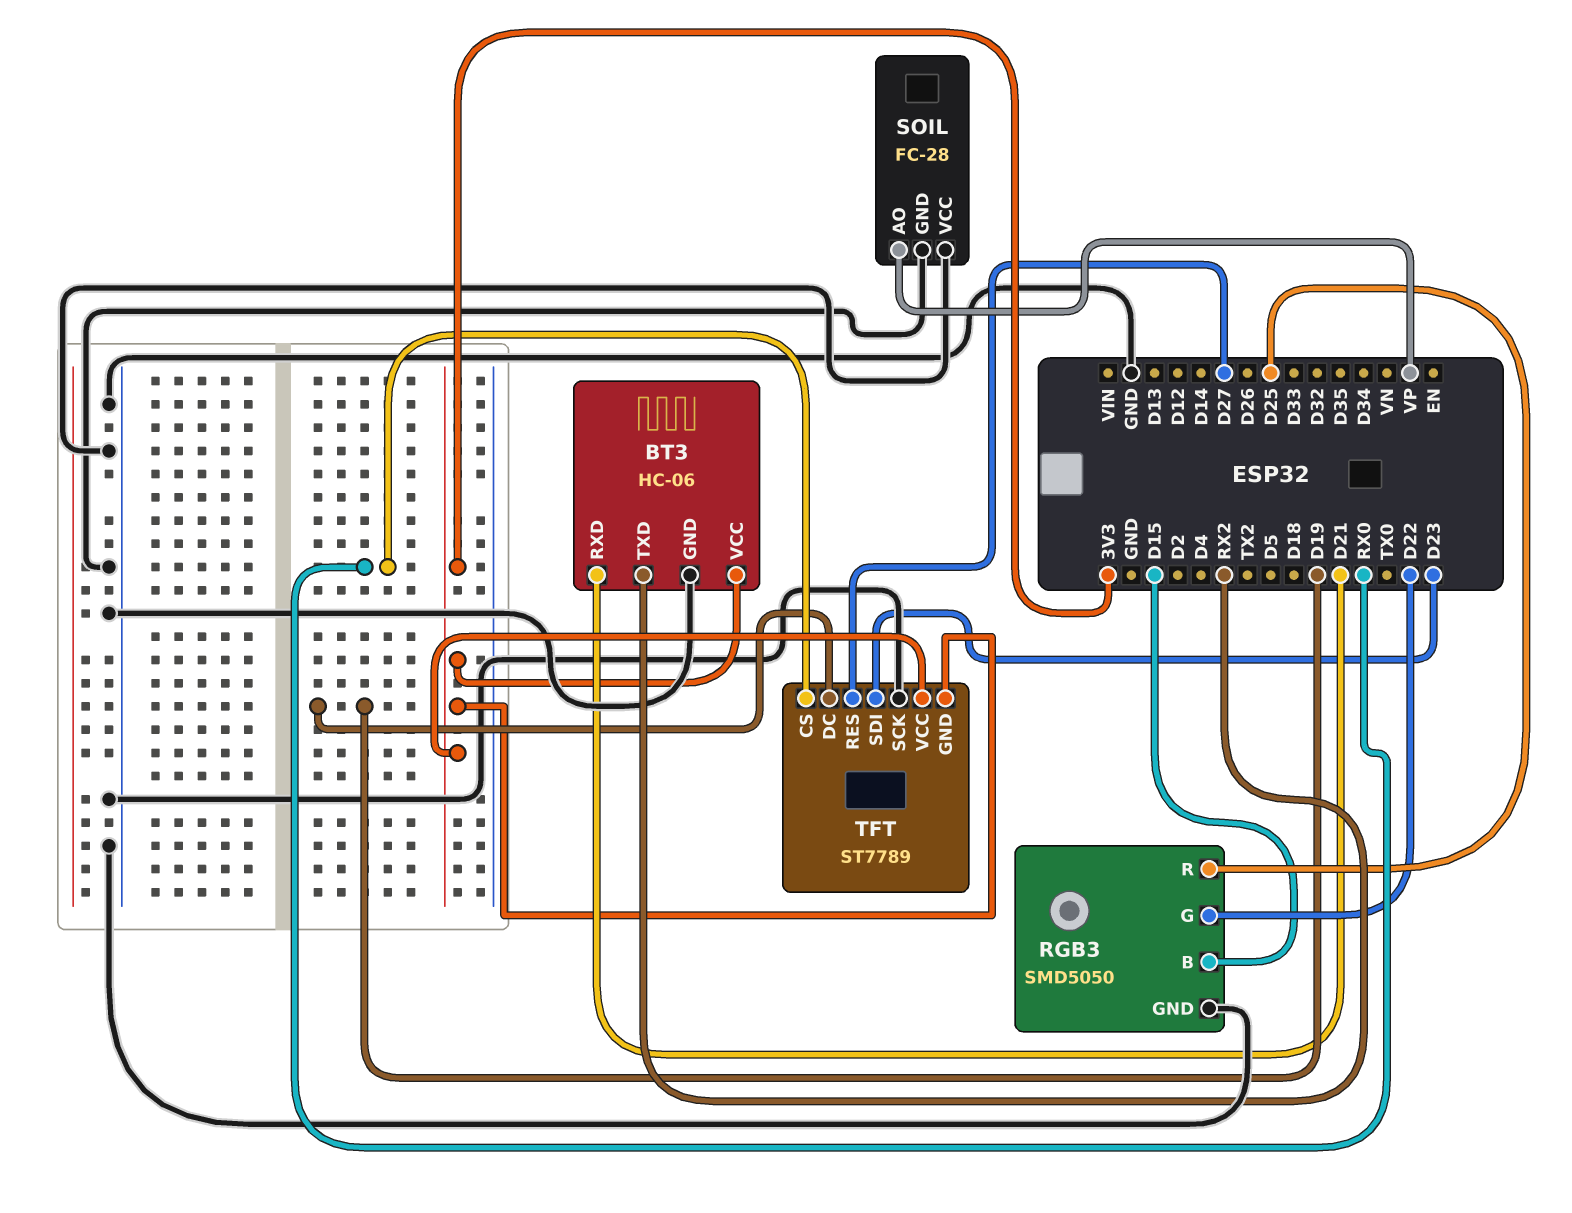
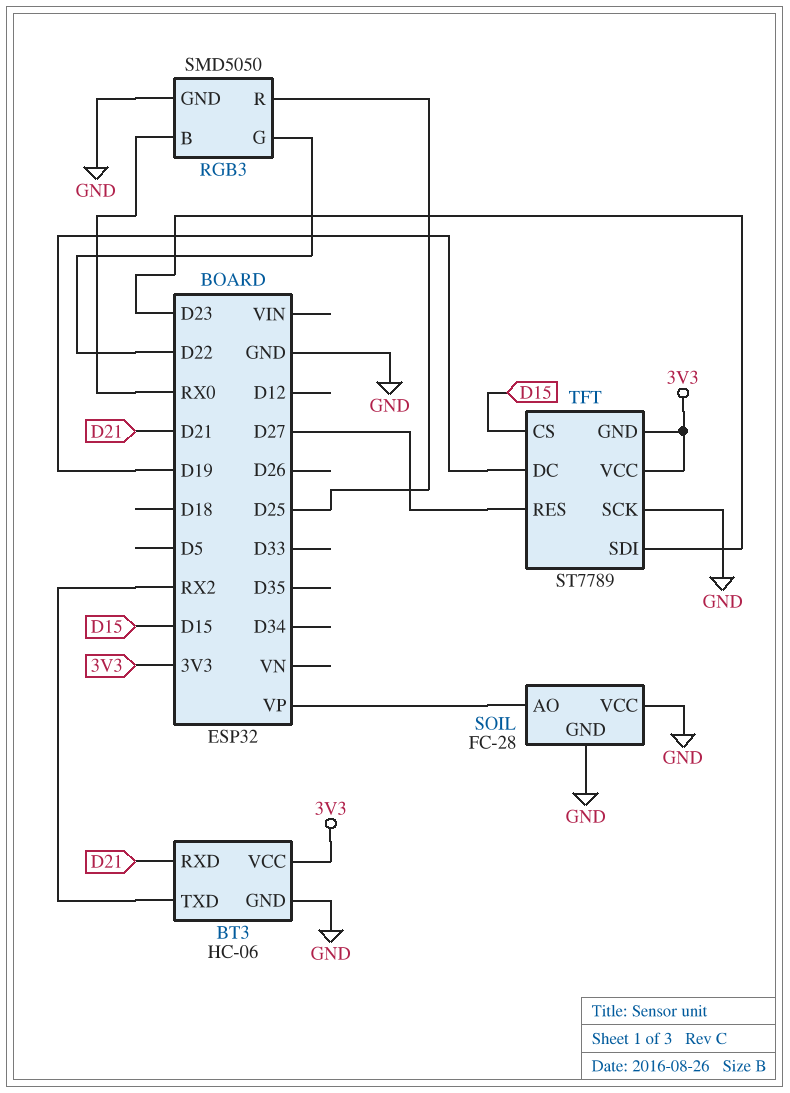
RGB3 pin B: D15 -> RX0
TFT pin CS: RX0 -> D15

